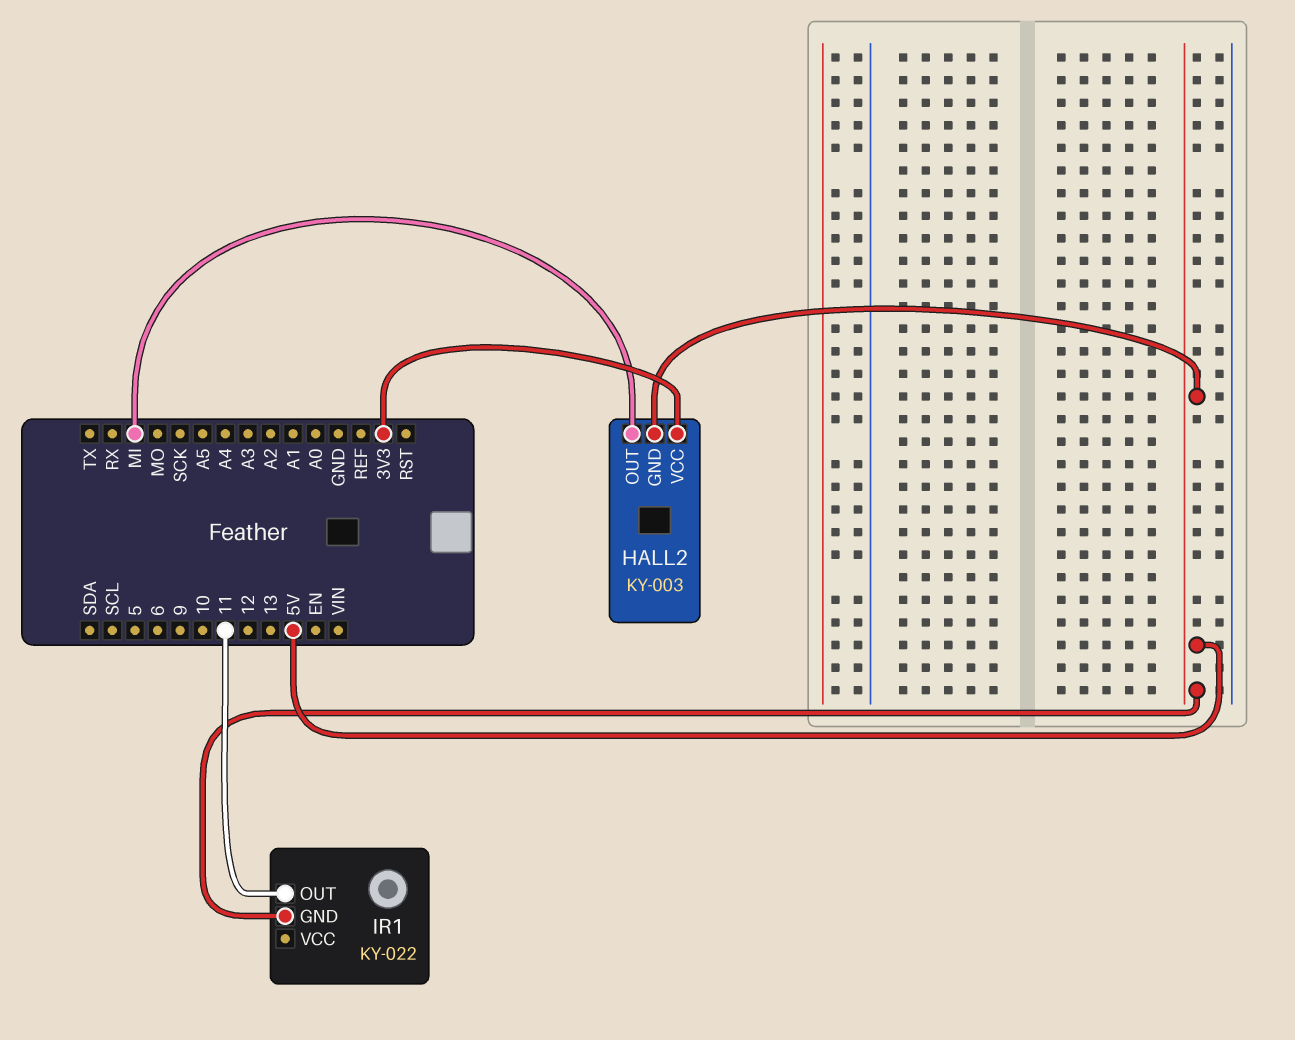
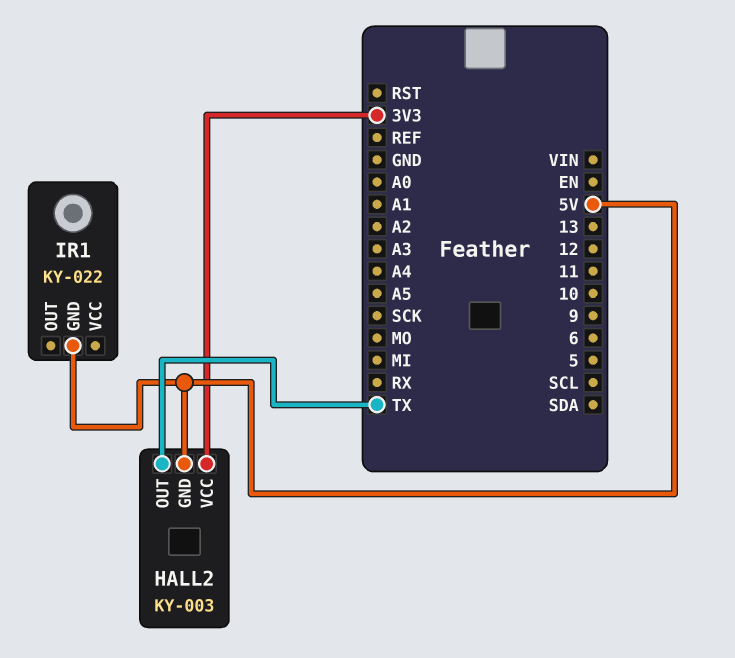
HALL2 pin OUT: MI -> TX
IR1 pin OUT: 11 -> none

